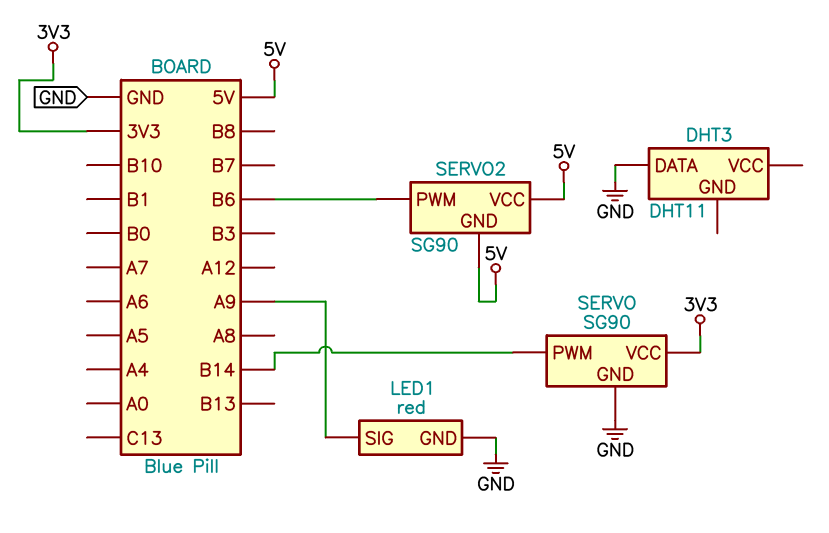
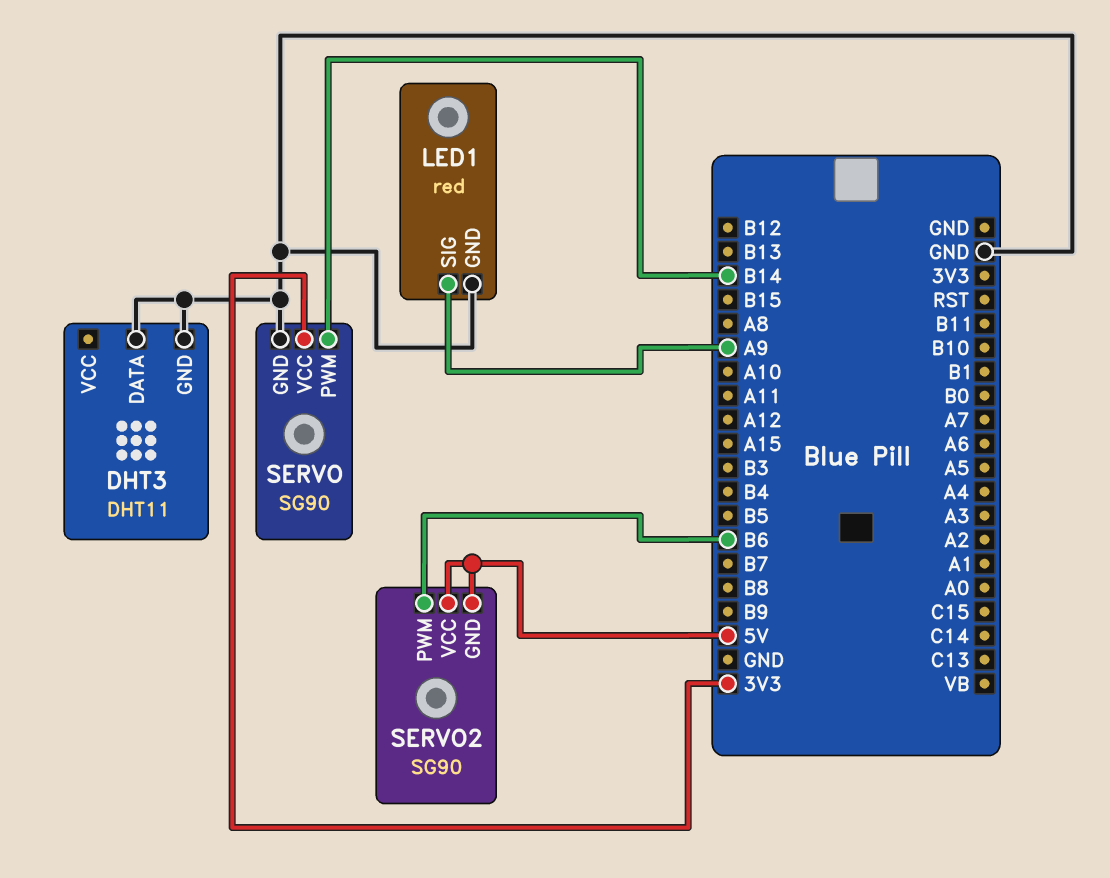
DHT3 pin GND: none -> GND

